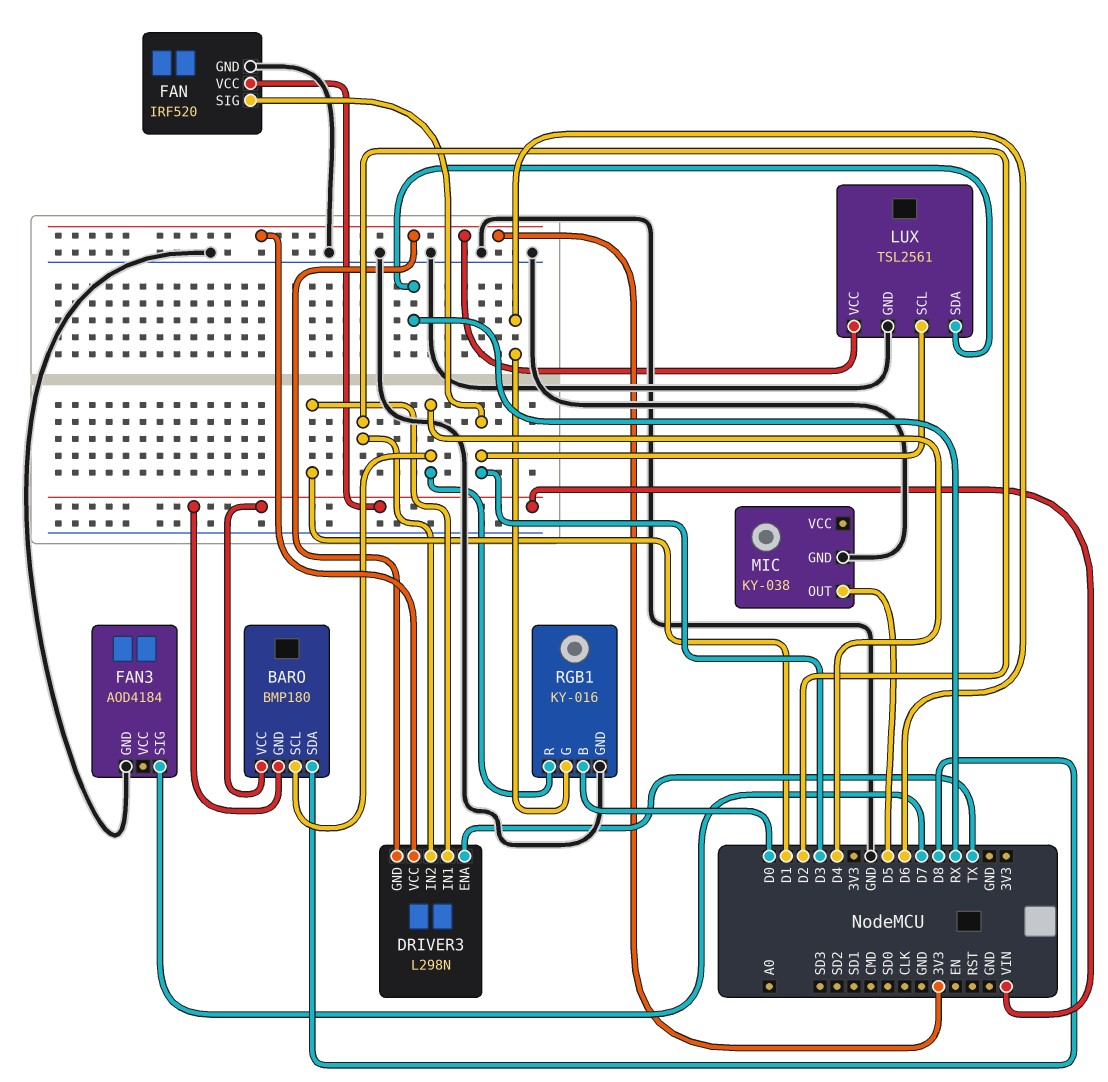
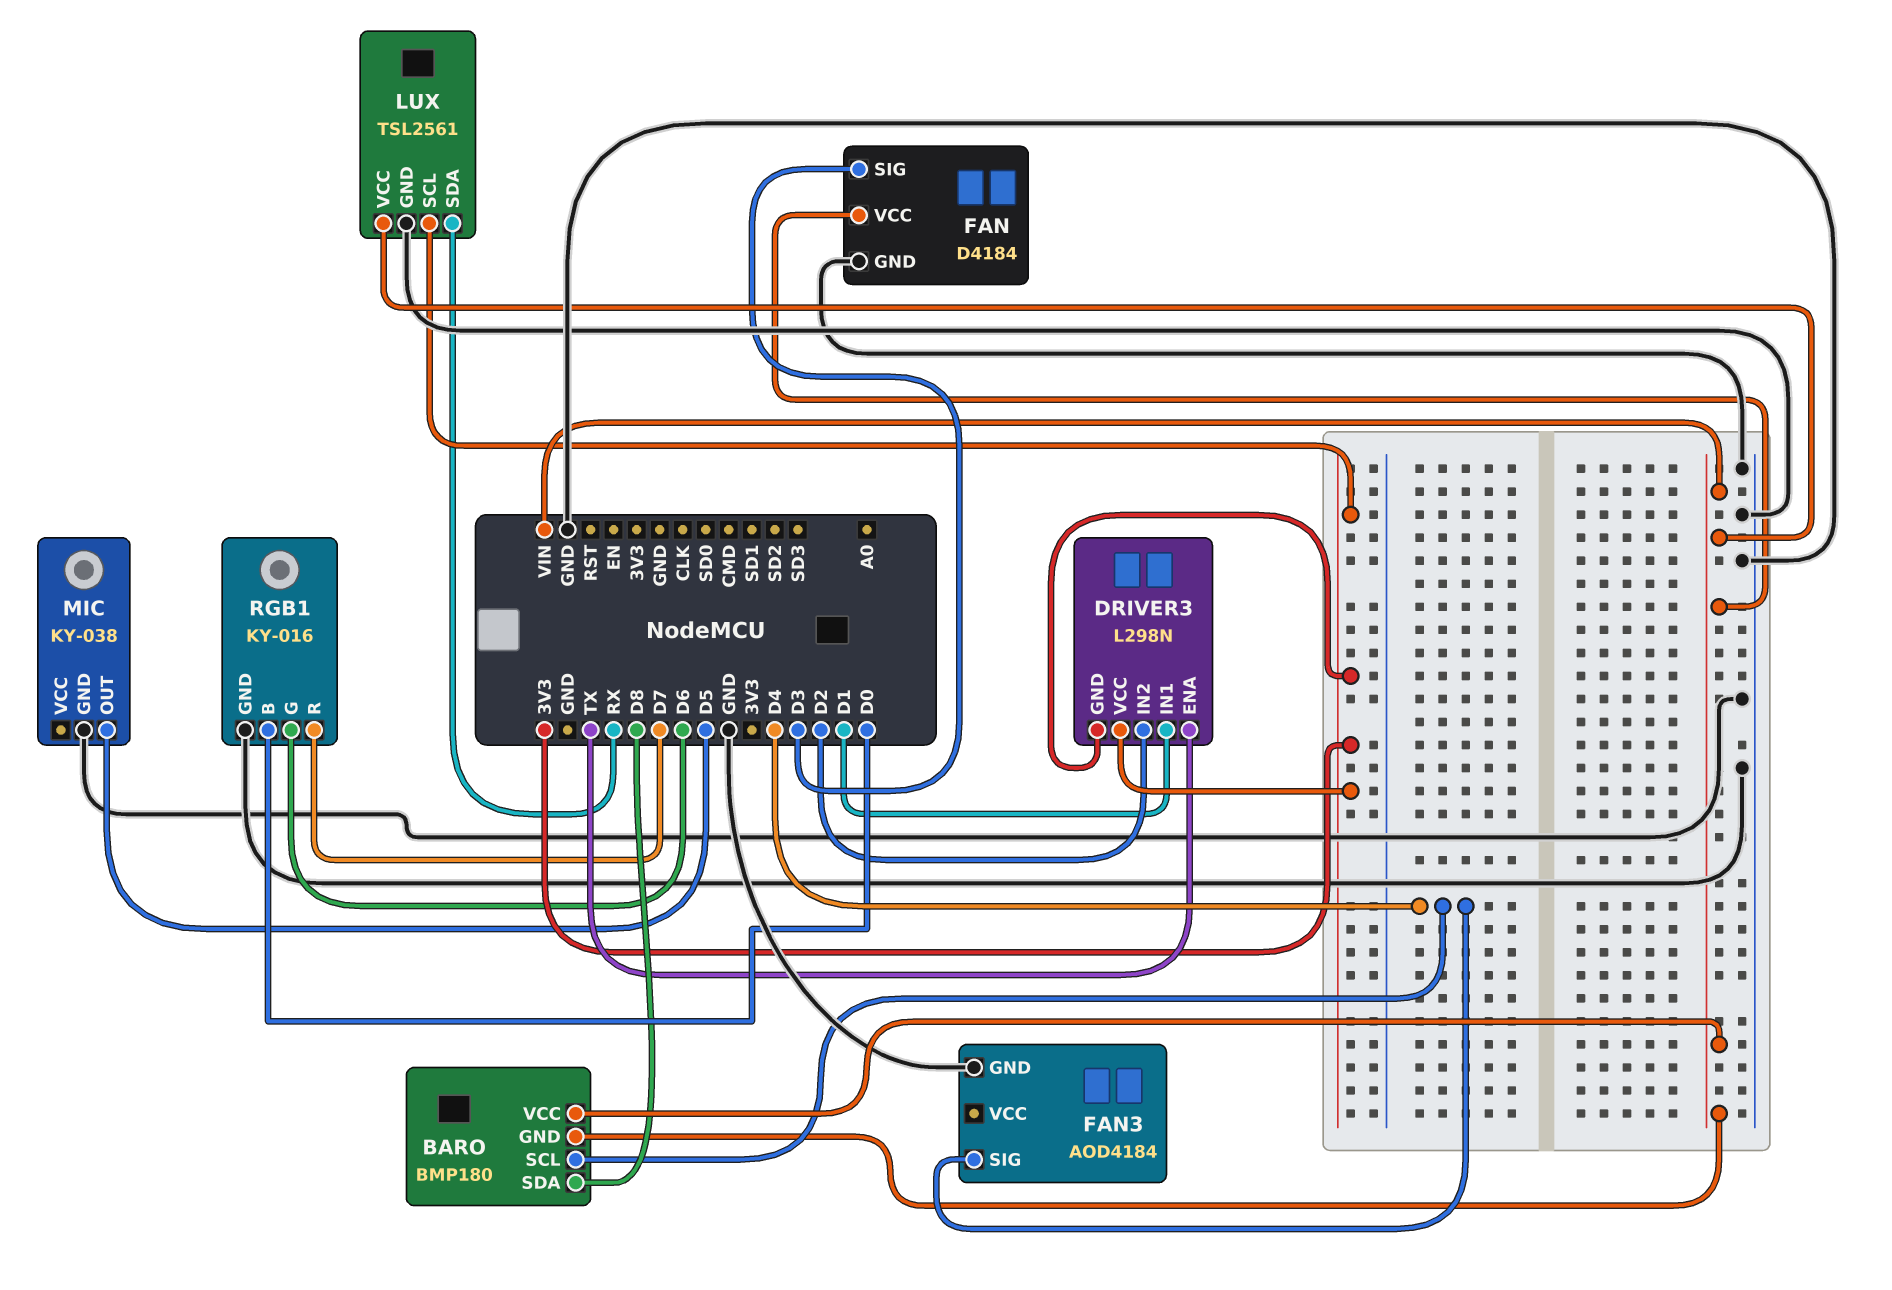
FAN: IRF520 -> D4184
FAN3 pin SIG: D7 -> D4
LUX pin SCL: D3 -> 3V3
LUX pin VCC: 3V3 -> VIN
RGB1 pin R: D4 -> D7

